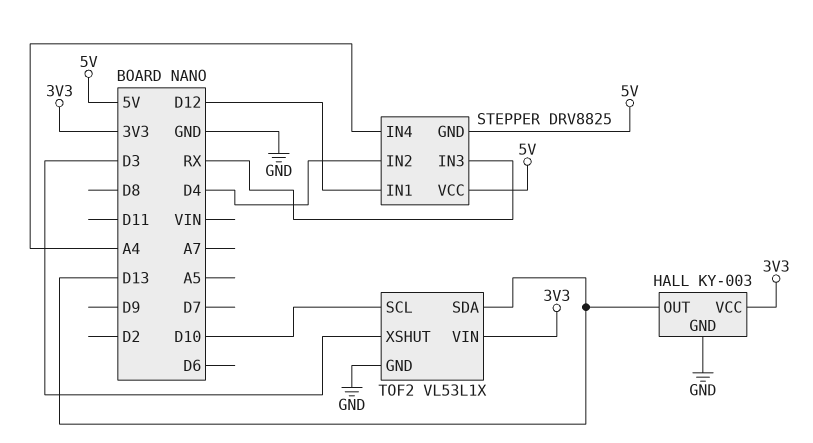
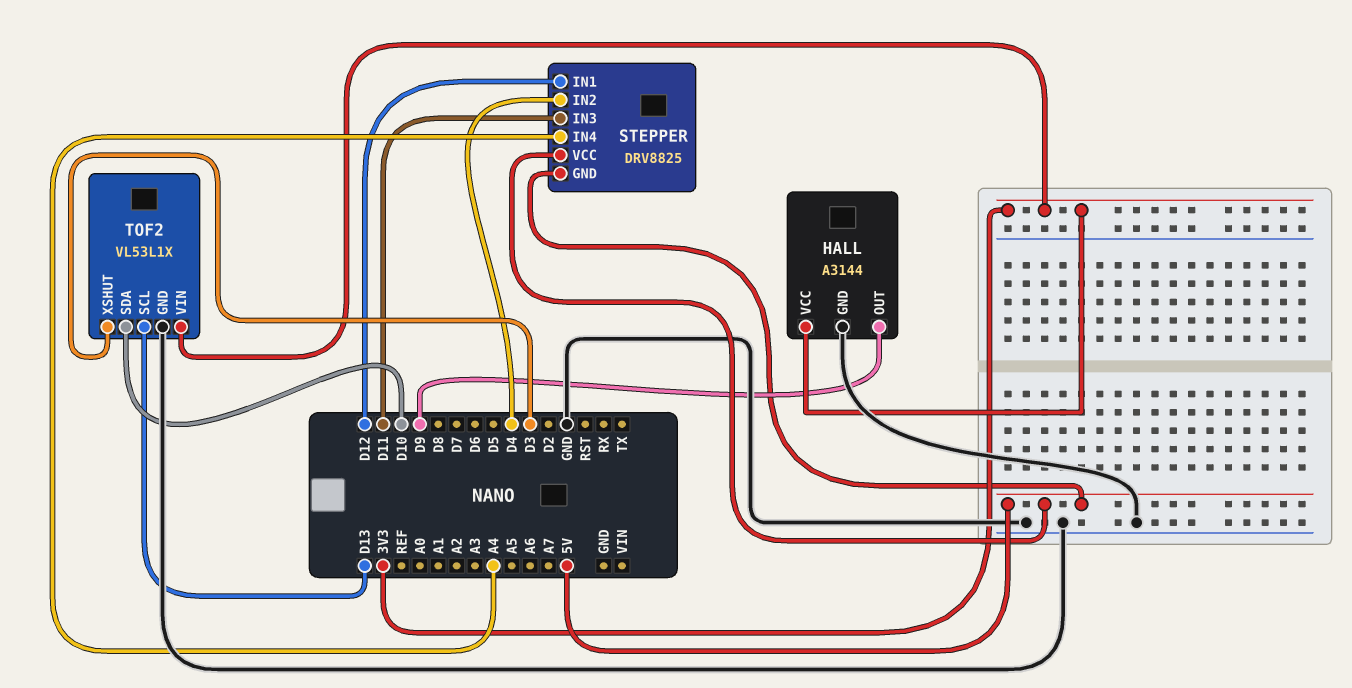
HALL: KY-003 -> A3144
HALL pin OUT: D13 -> D9
STEPPER pin IN3: RX -> D11
TOF2 pin SCL: D10 -> D13
TOF2 pin SDA: D13 -> D10

